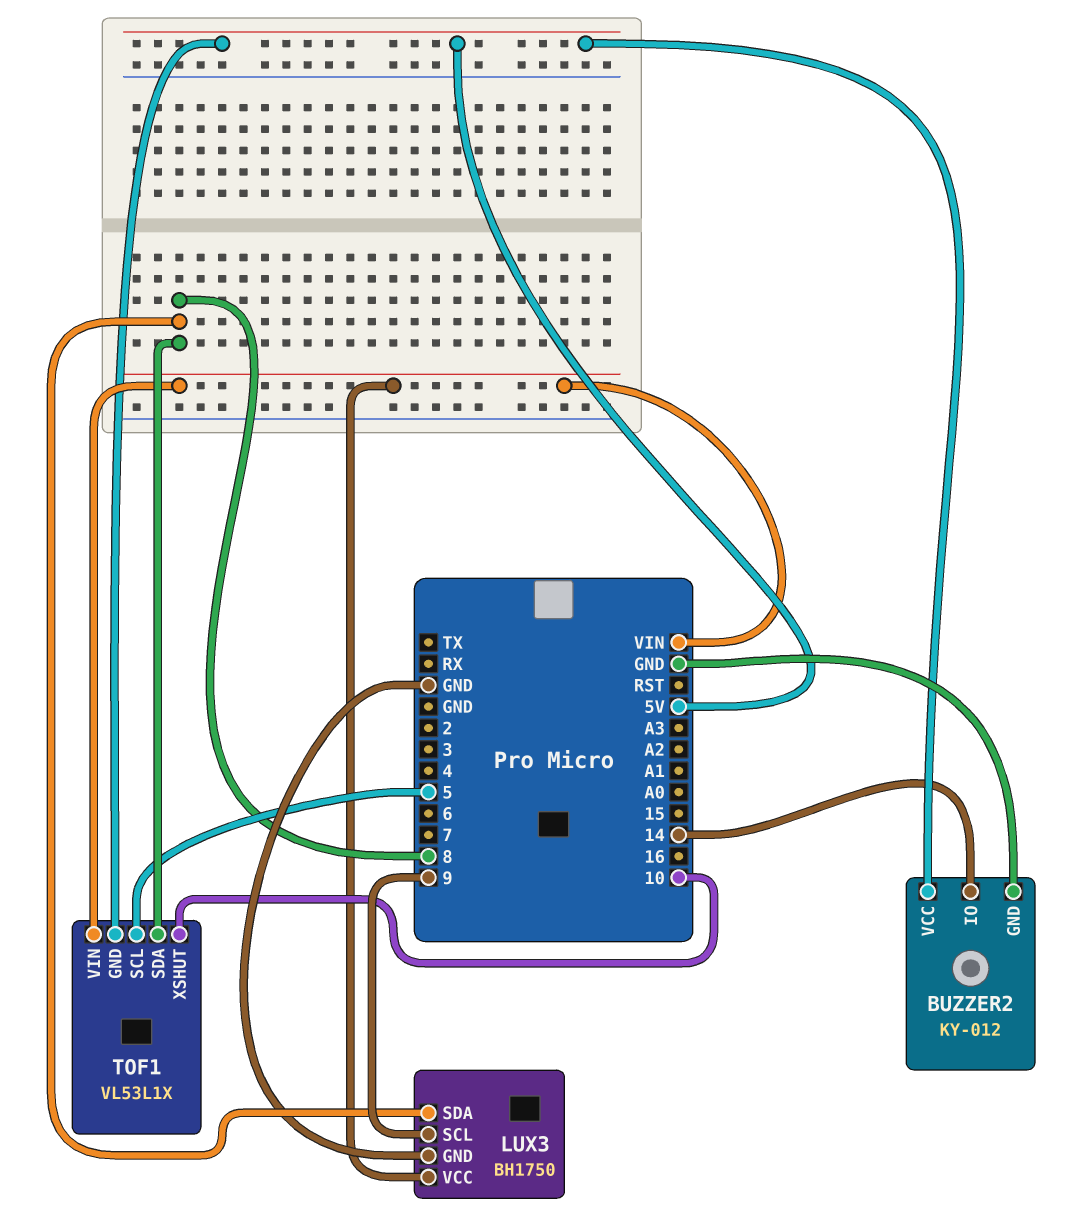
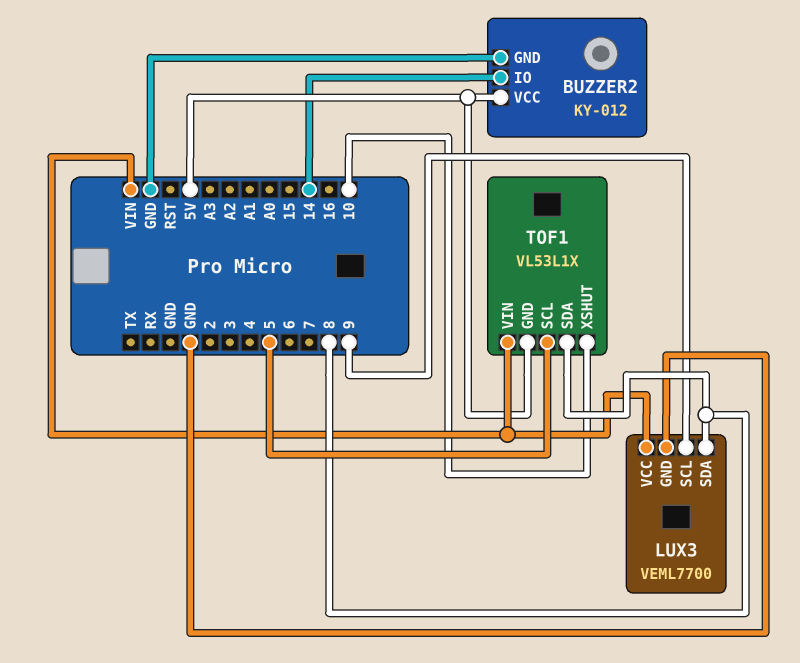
LUX3: BH1750 -> VEML7700

